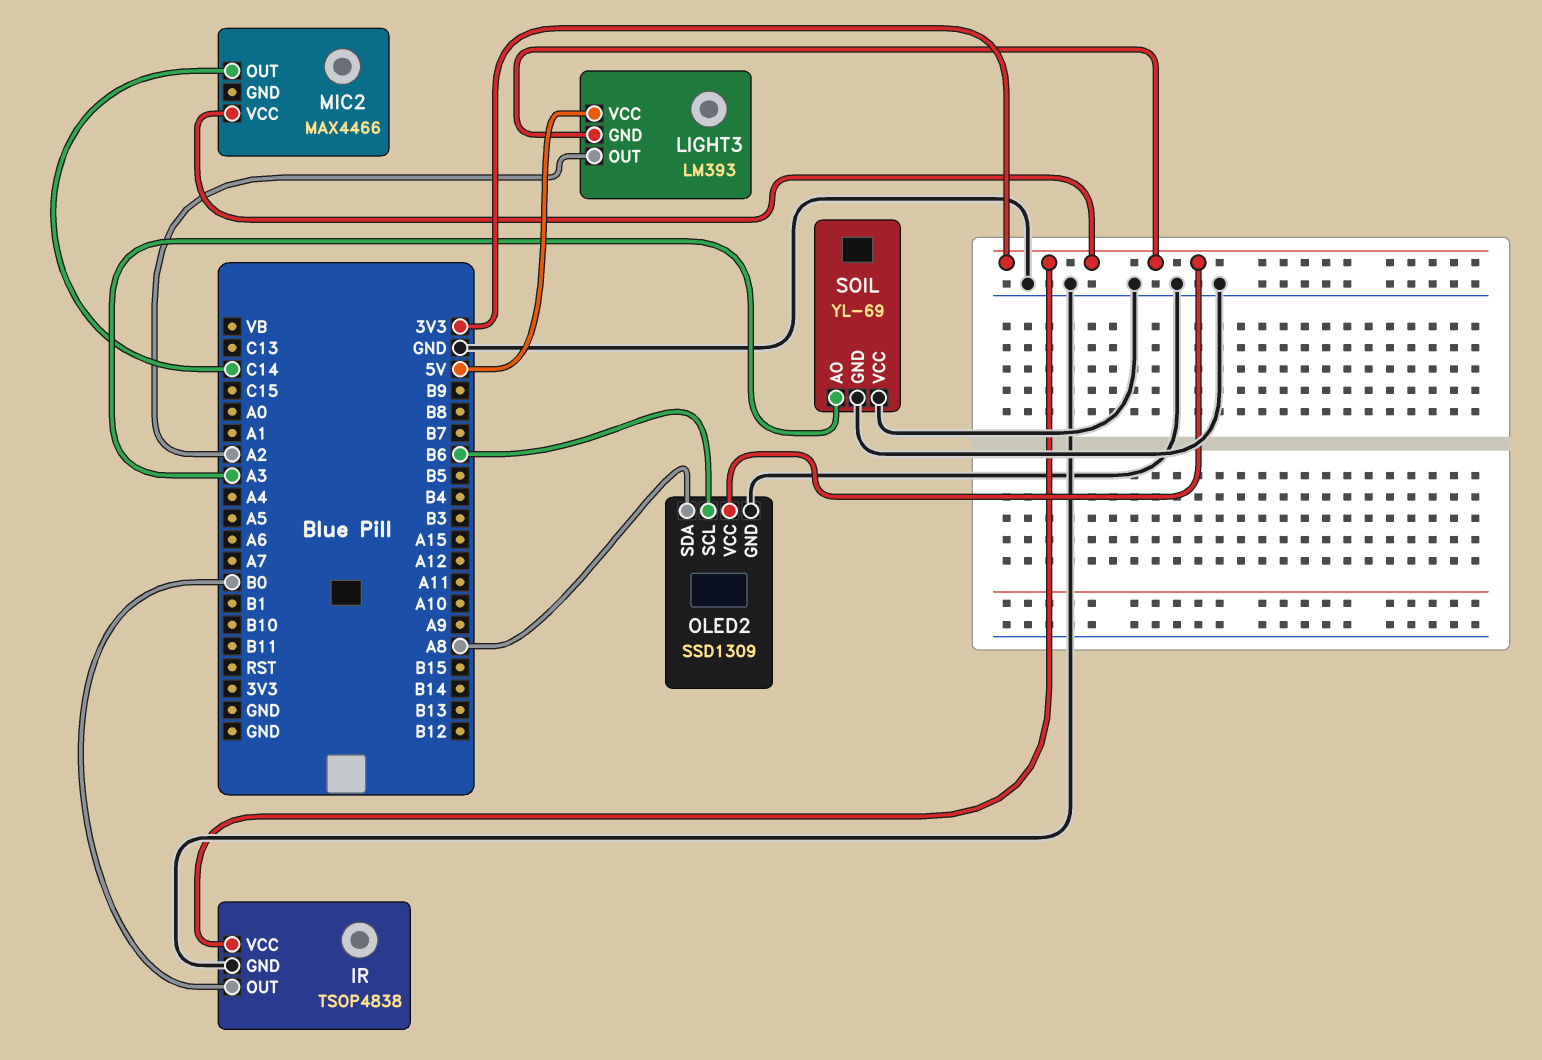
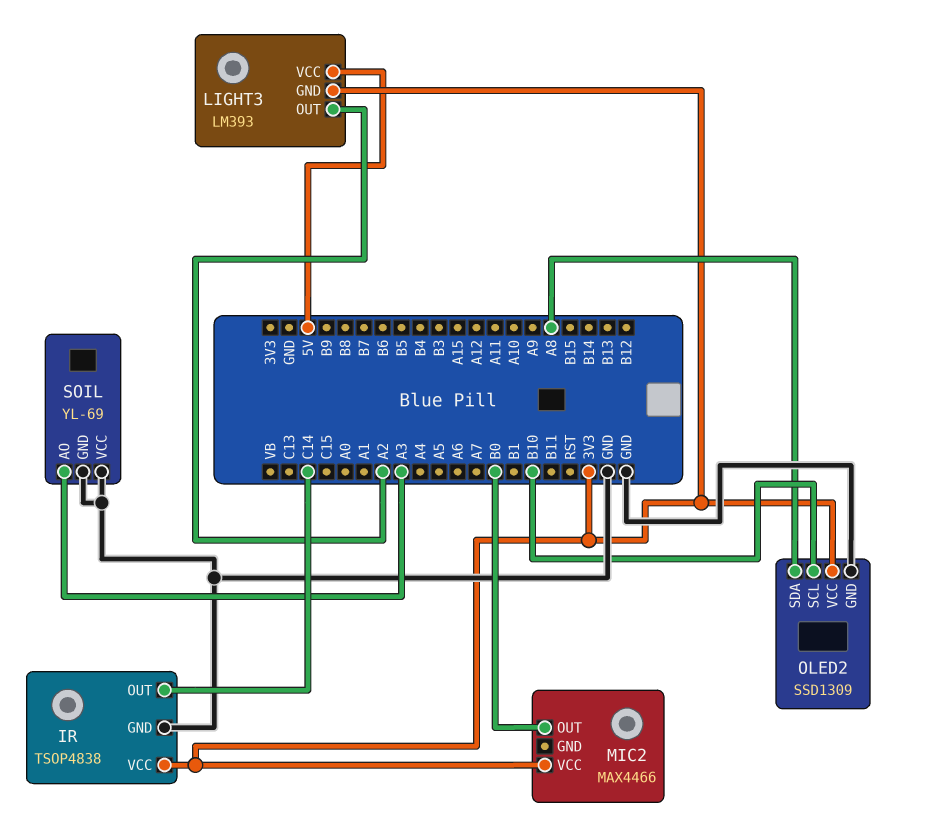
IR pin OUT: B0 -> C14
MIC2 pin OUT: C14 -> B0
OLED2 pin SCL: B6 -> B10

